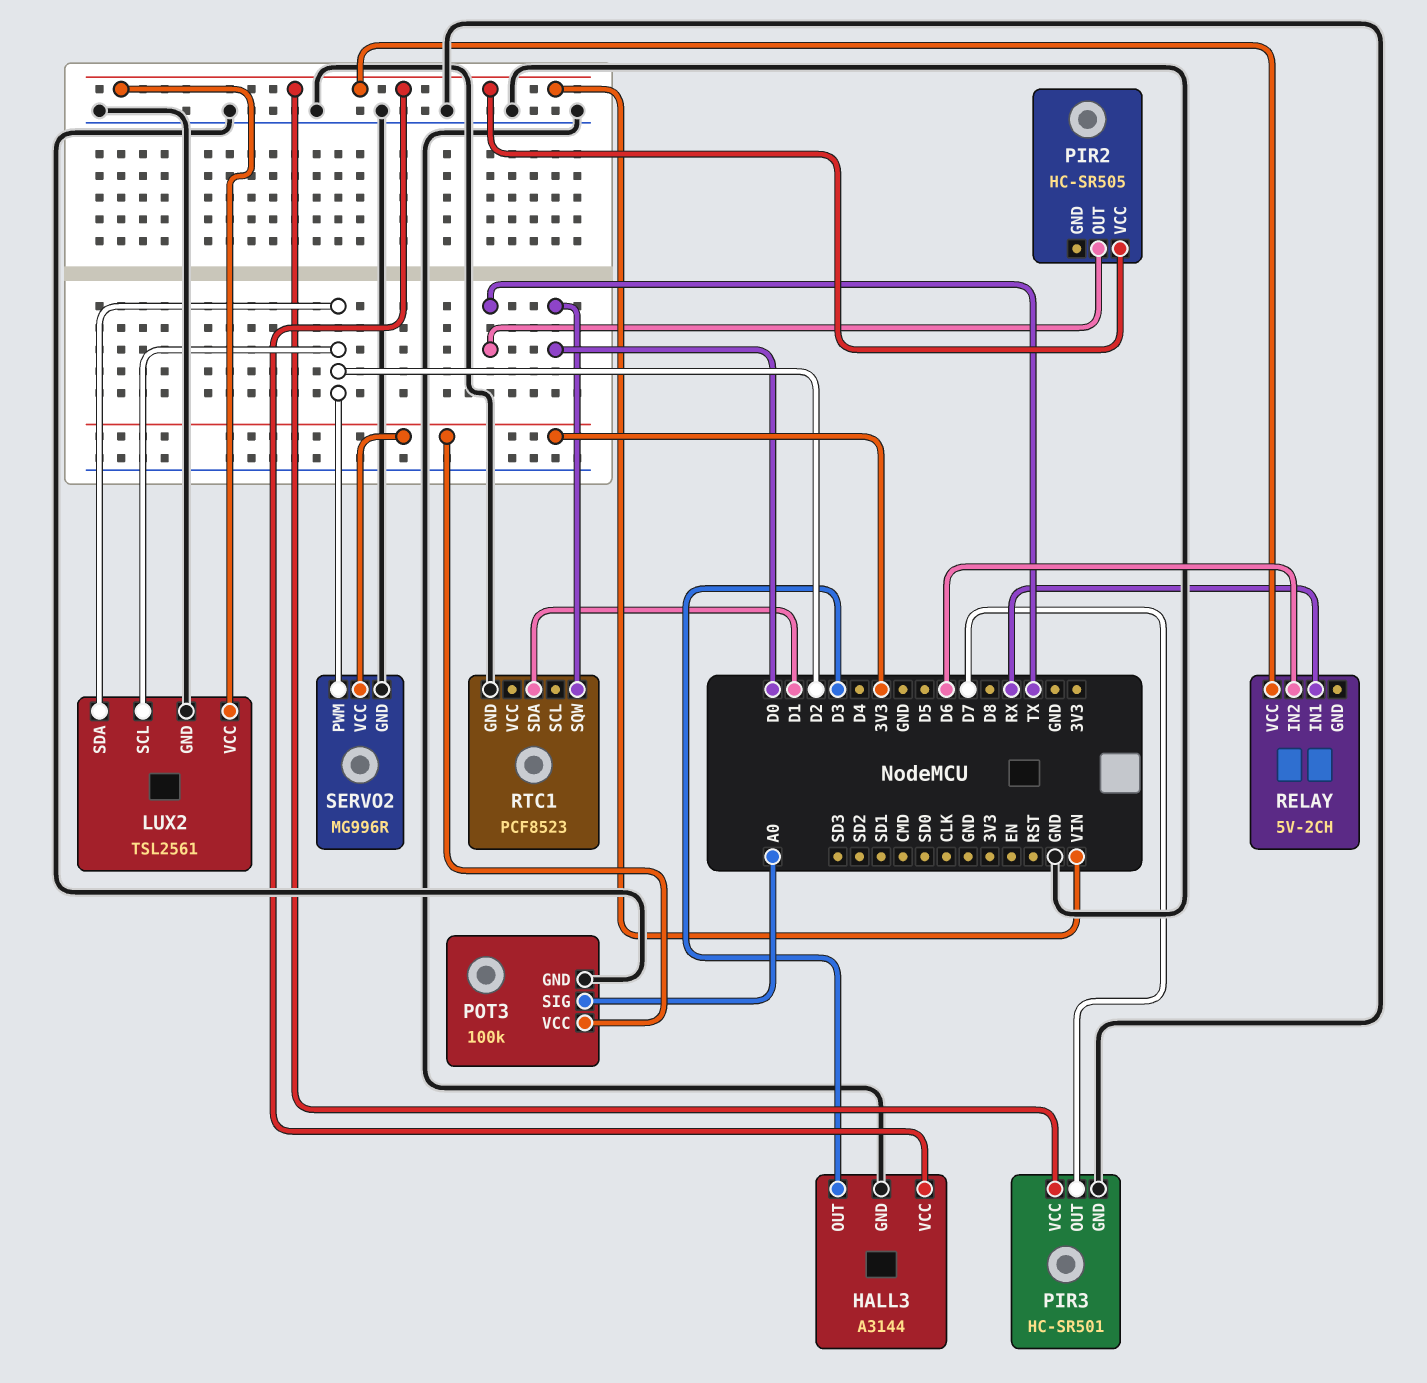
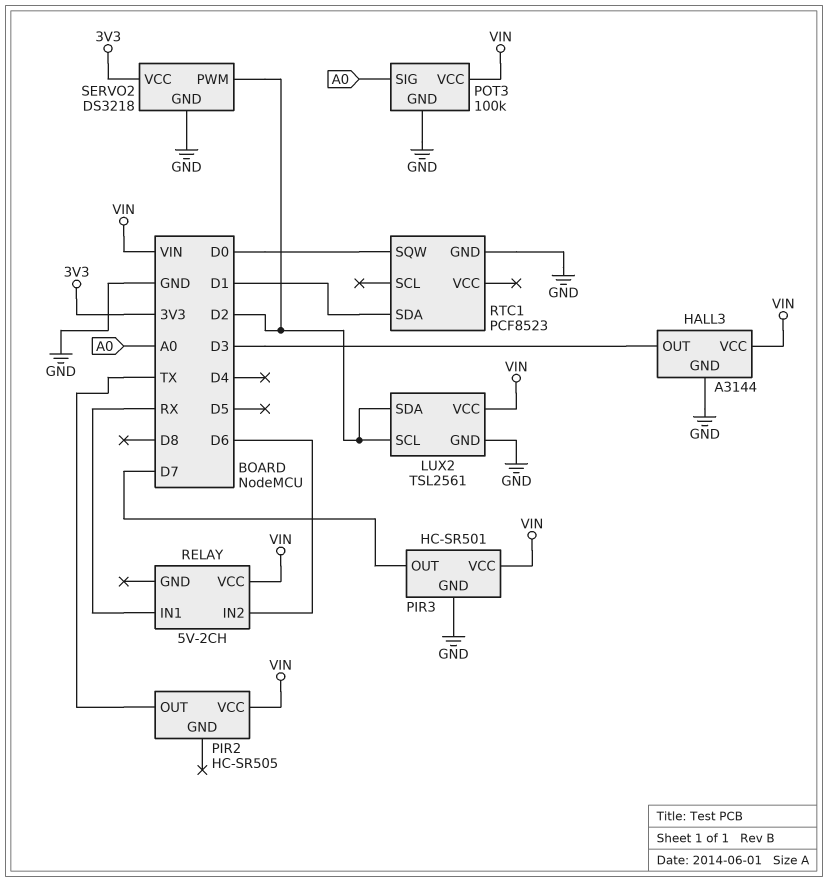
POT3 pin VCC: 3V3 -> VIN
SERVO2: MG996R -> DS3218

